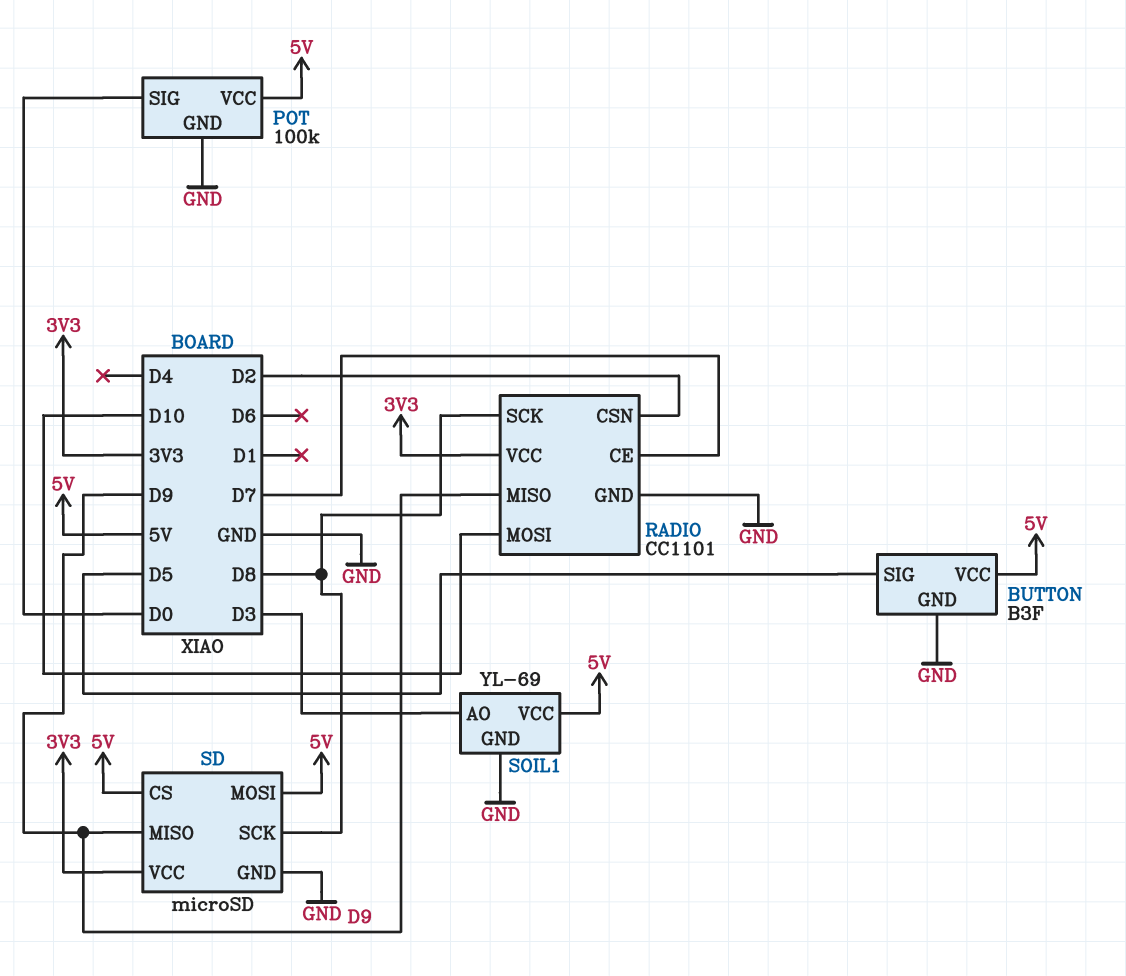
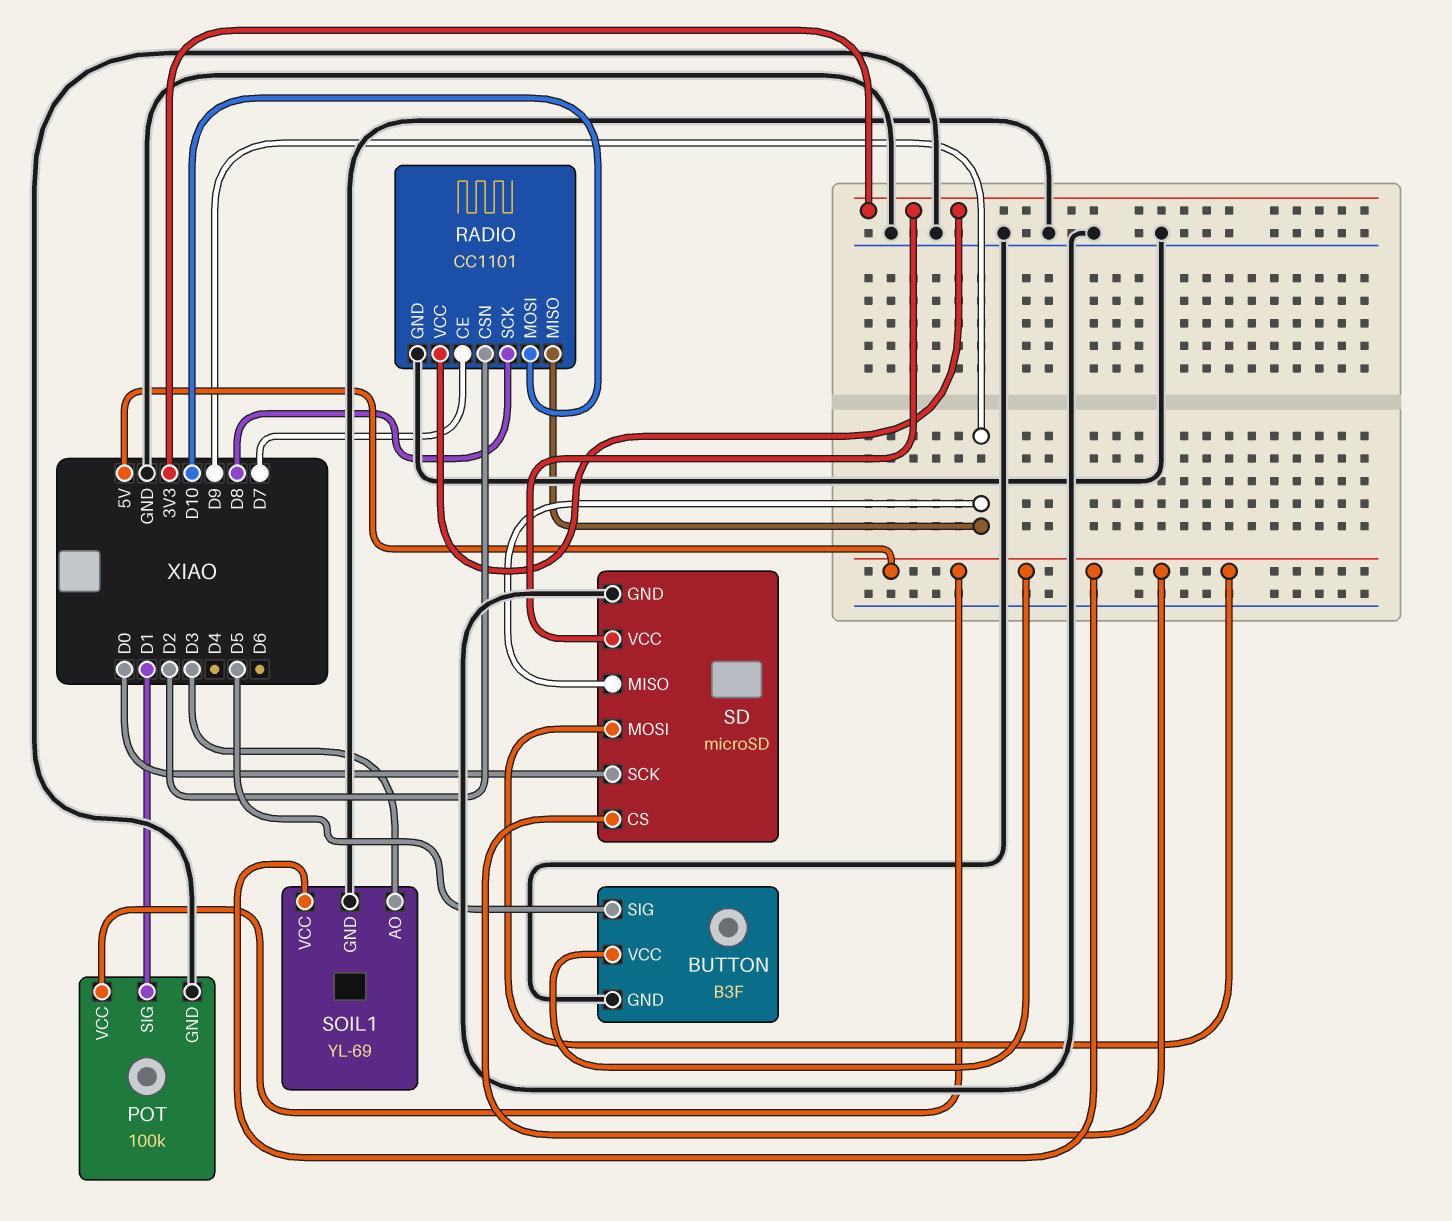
POT pin SIG: D0 -> D1
SD pin SCK: D8 -> D0

